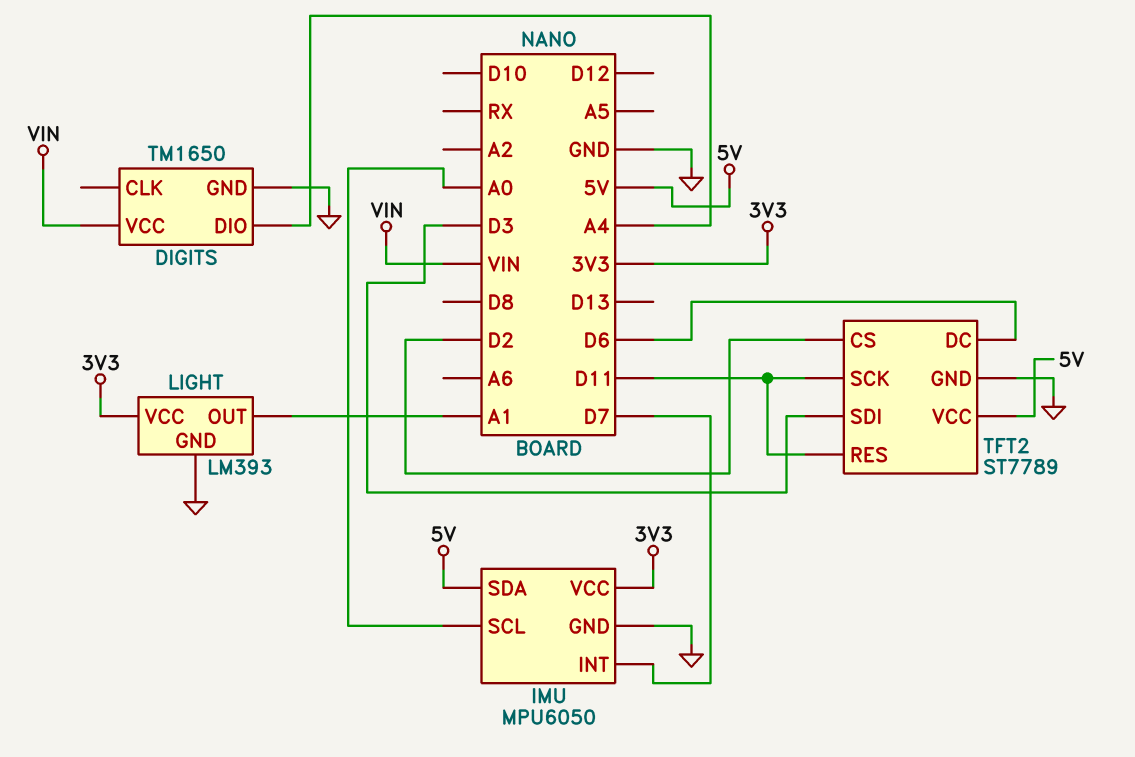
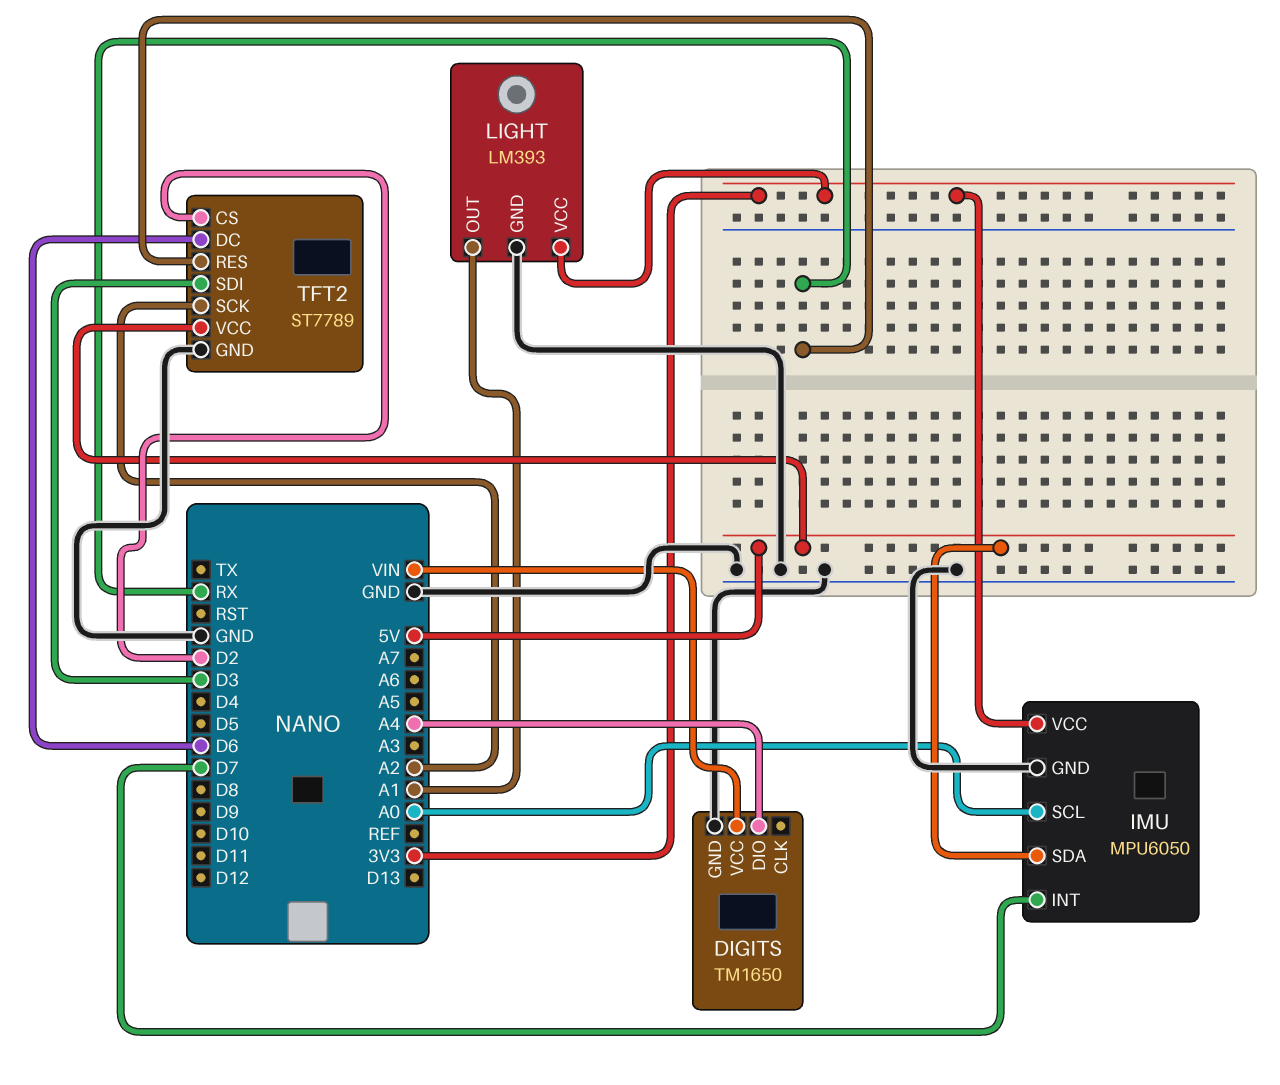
TFT2 pin RES: D11 -> RX
TFT2 pin SCK: D11 -> A2

